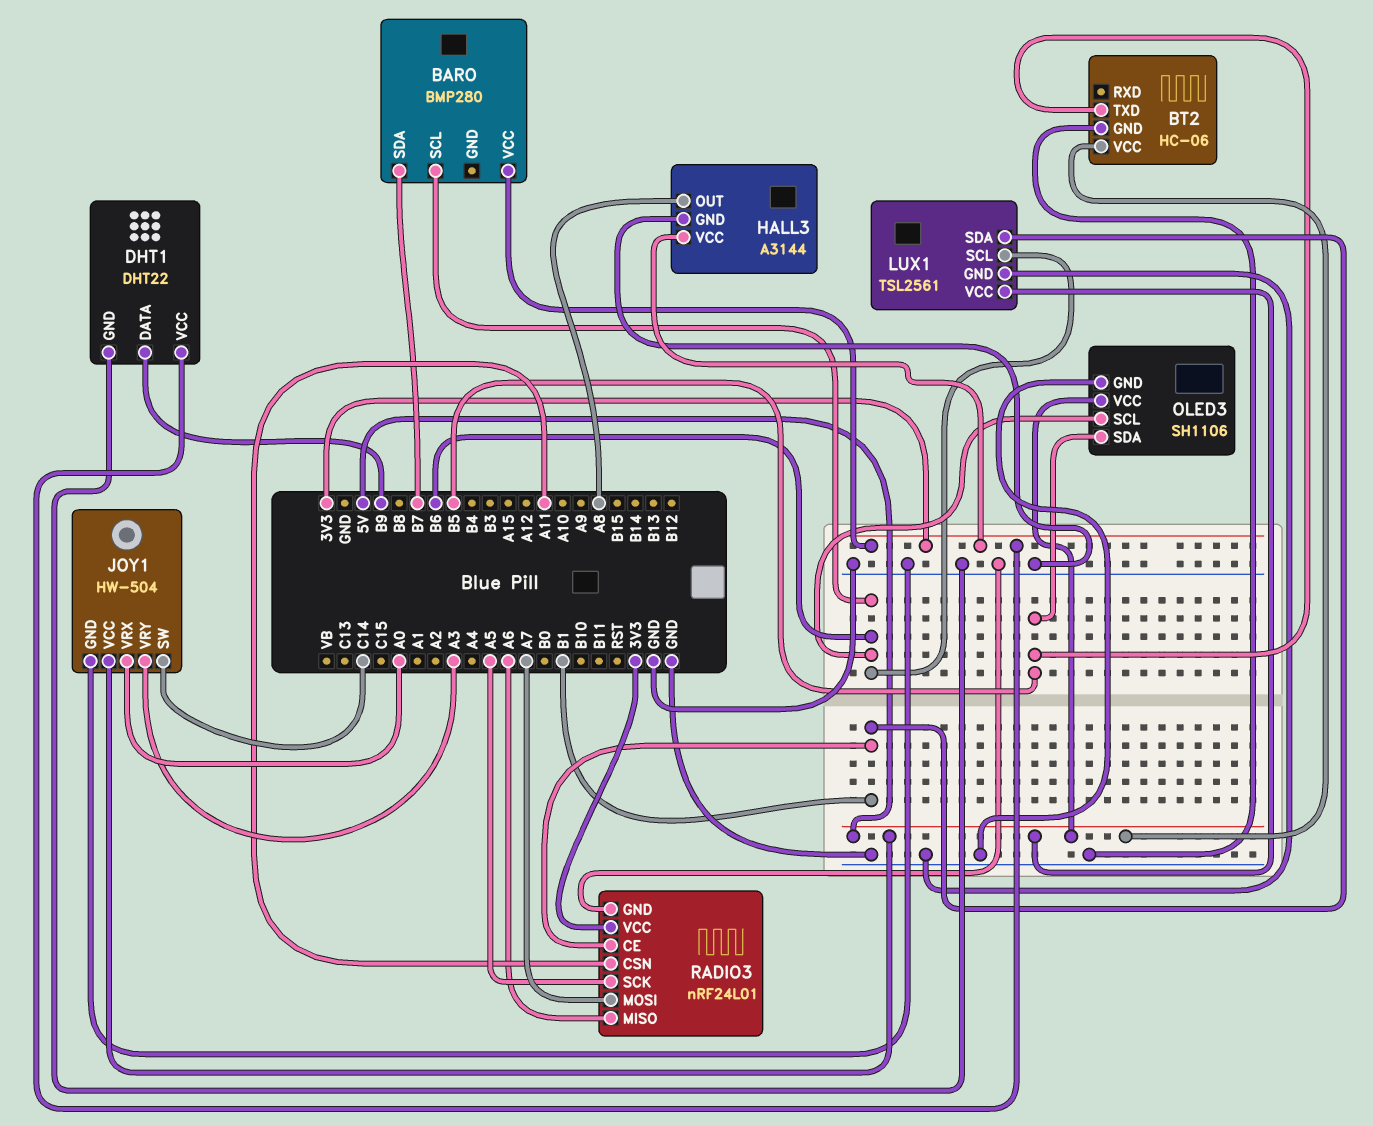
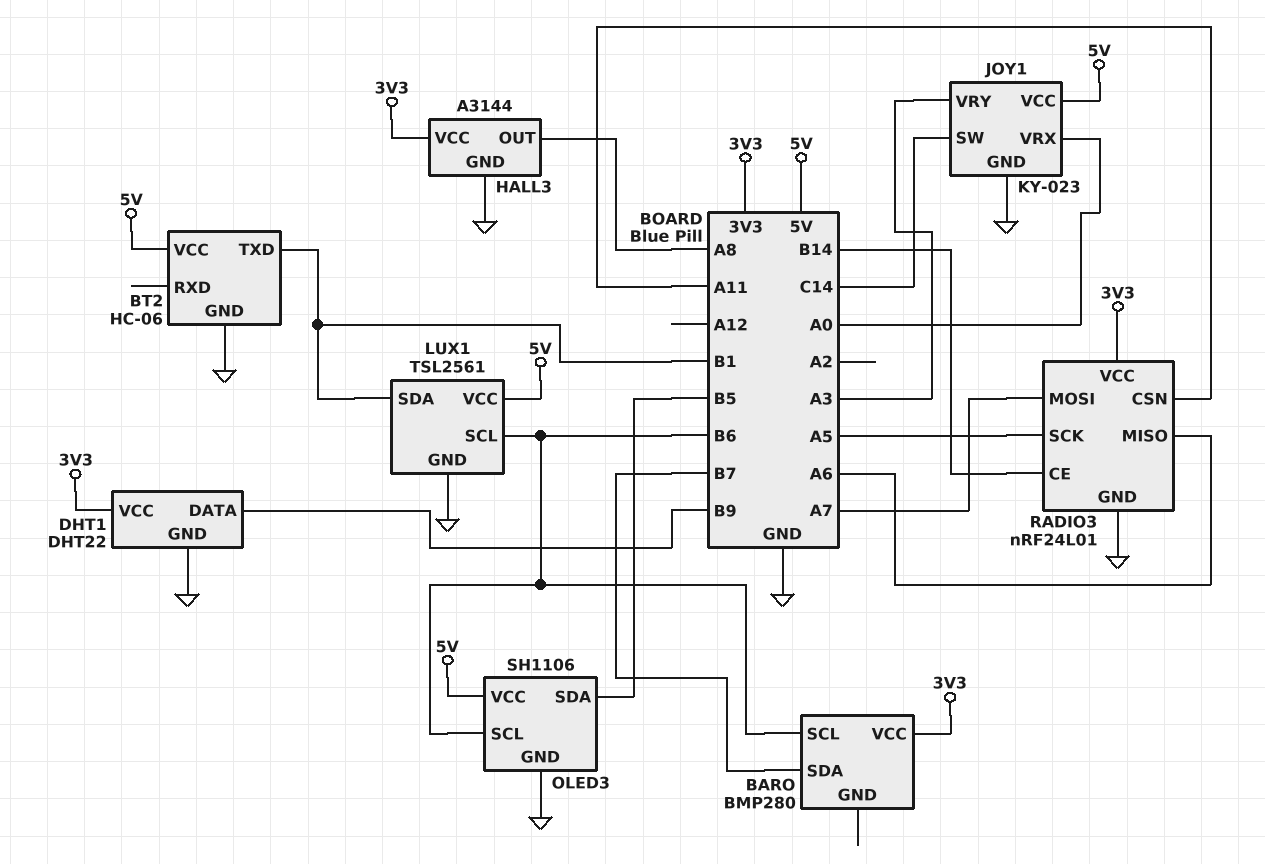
BT2 pin TXD: B5 -> B1
JOY1: HW-504 -> KY-023
RADIO3 pin CE: B1 -> B14

